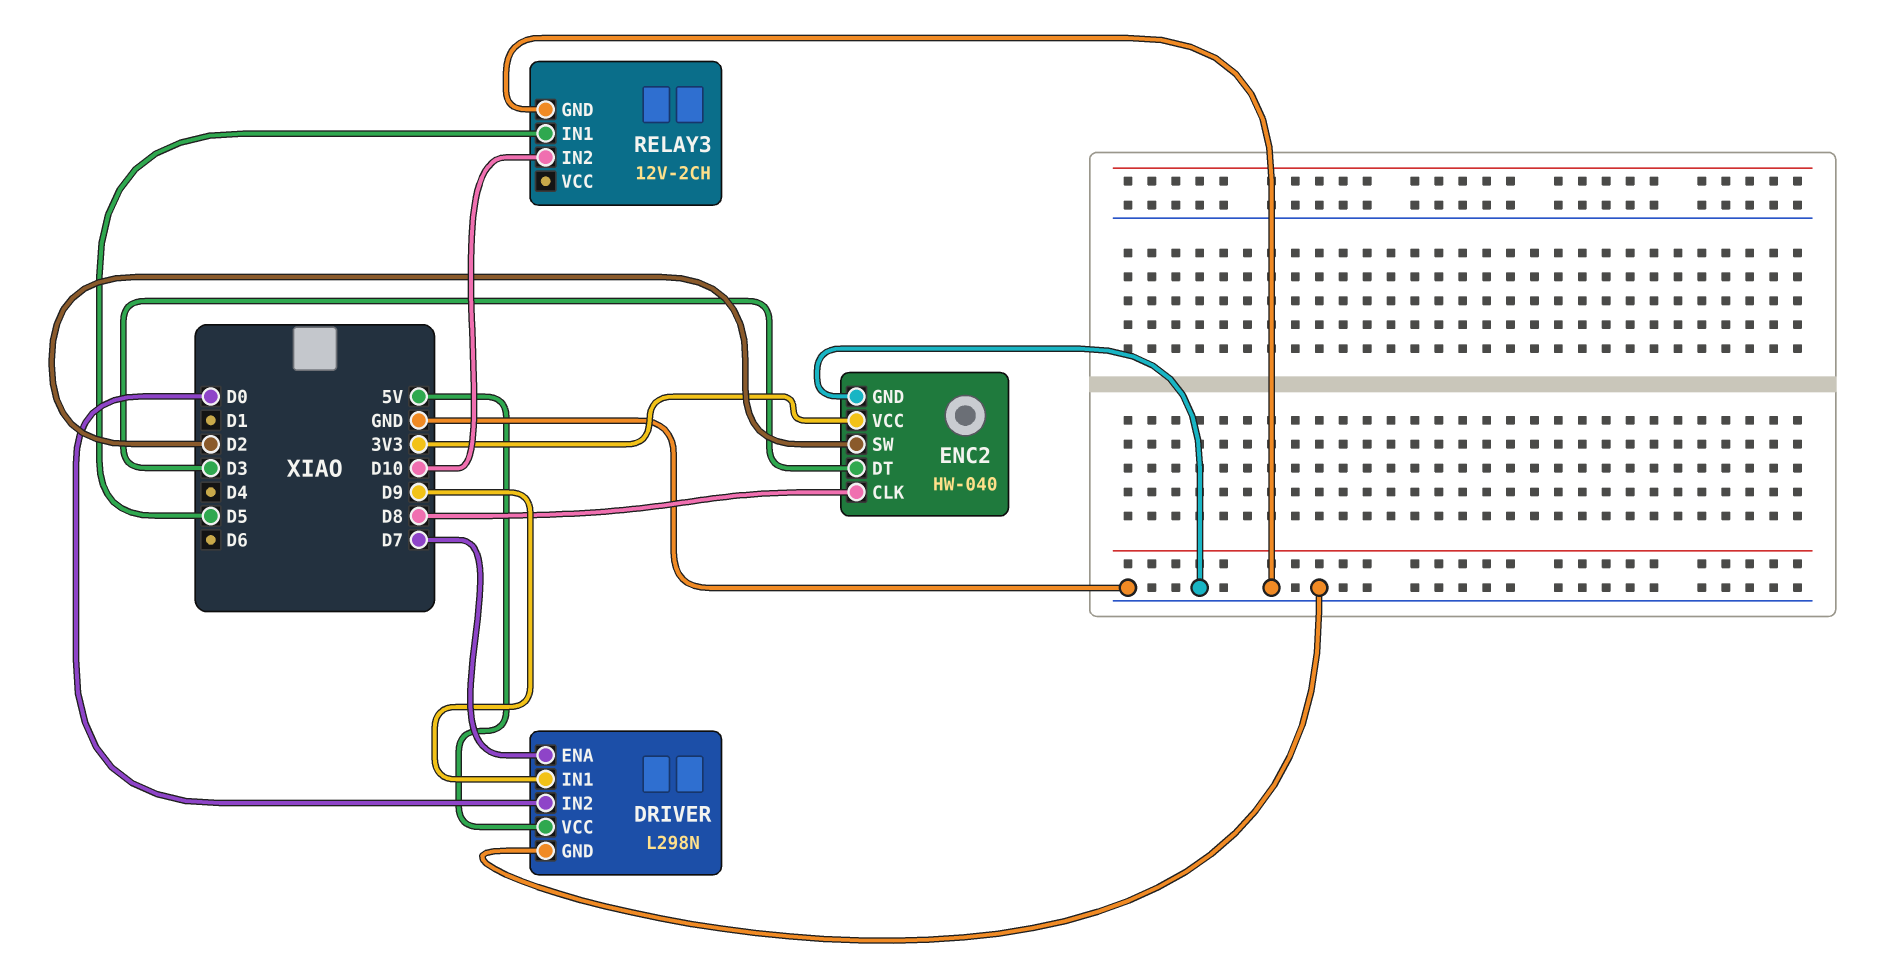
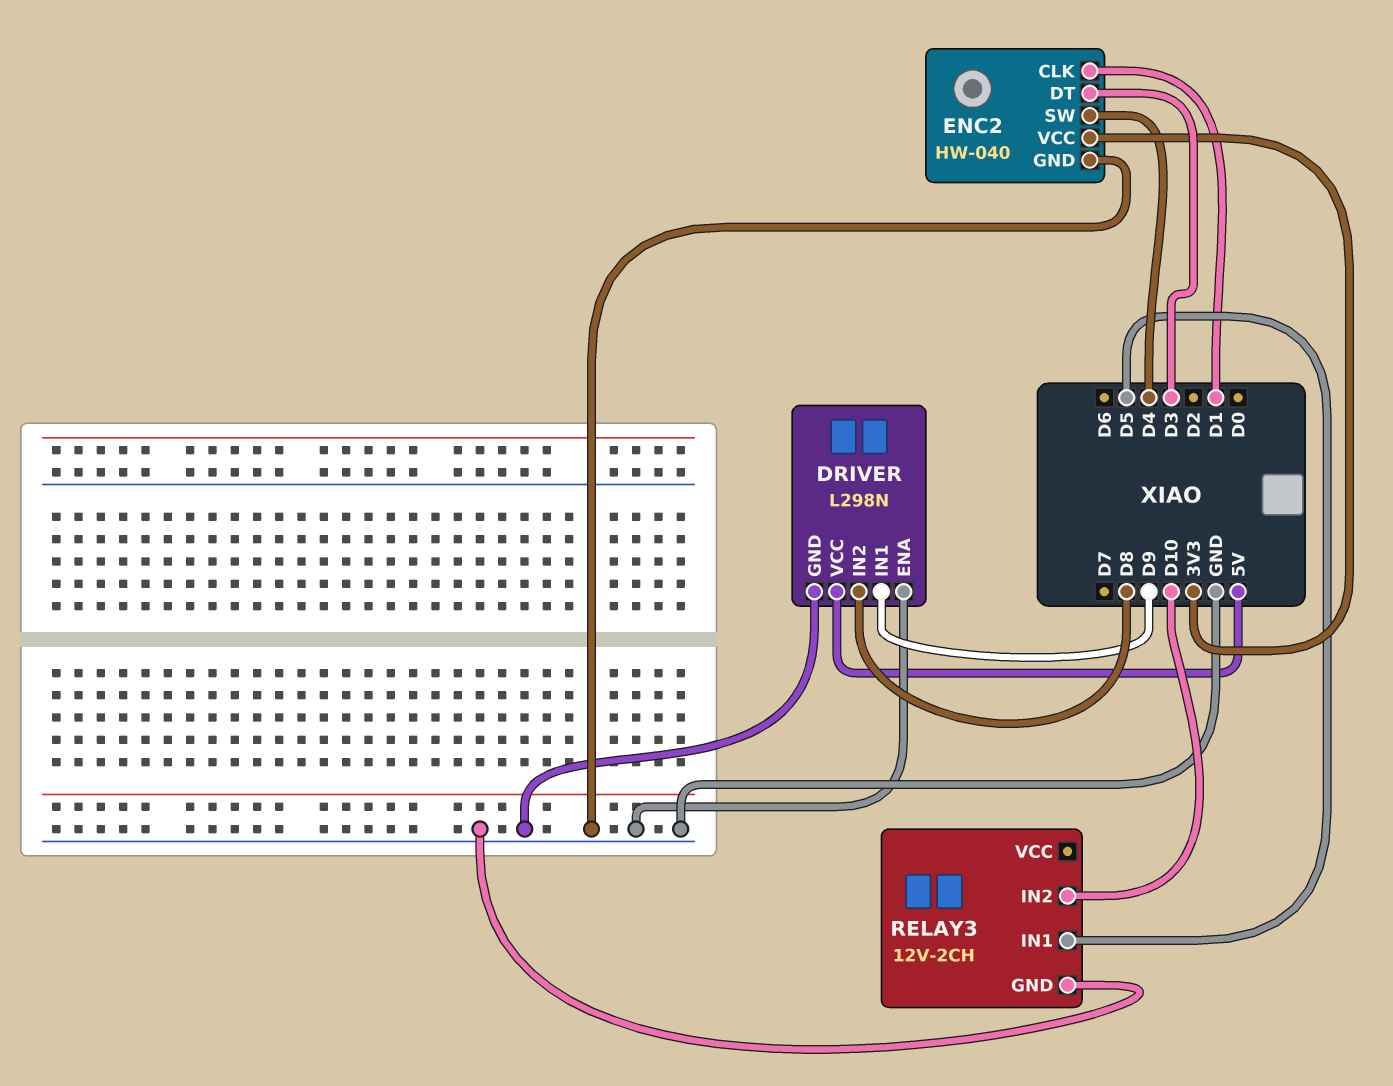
DRIVER pin ENA: D7 -> GND
DRIVER pin IN2: D0 -> D8
ENC2 pin CLK: D8 -> D1
ENC2 pin SW: D2 -> D4

